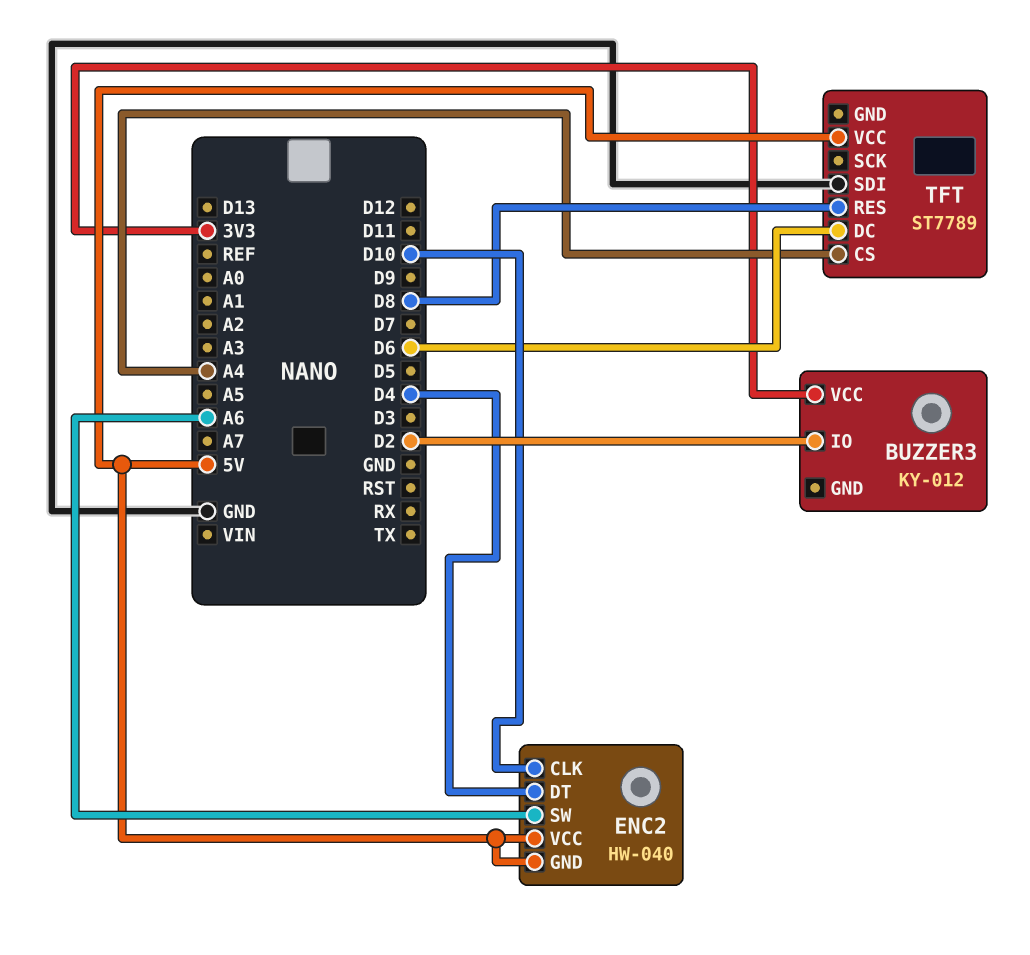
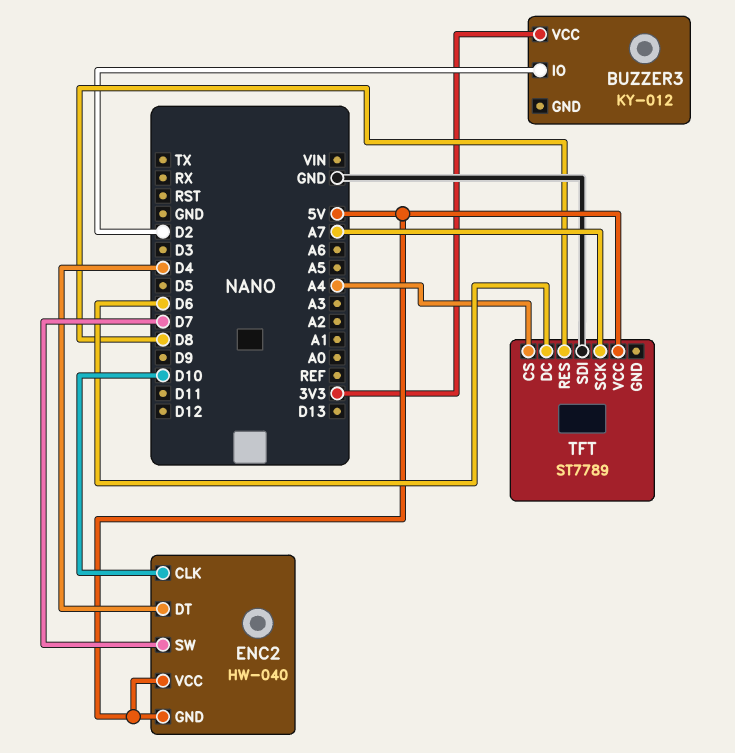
ENC2 pin SW: A6 -> D7
TFT pin SCK: none -> A7

